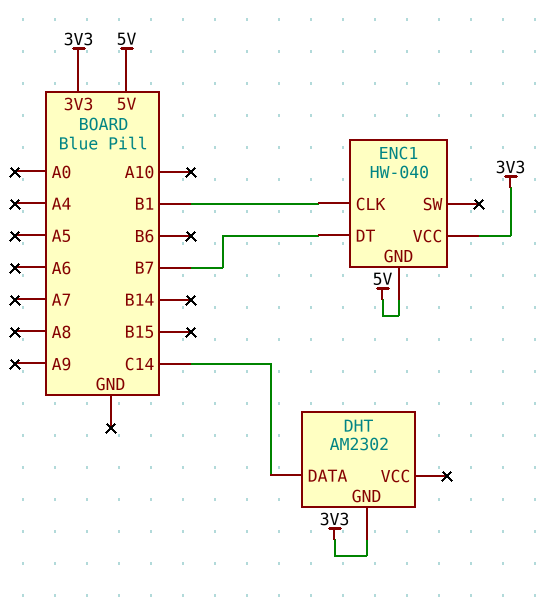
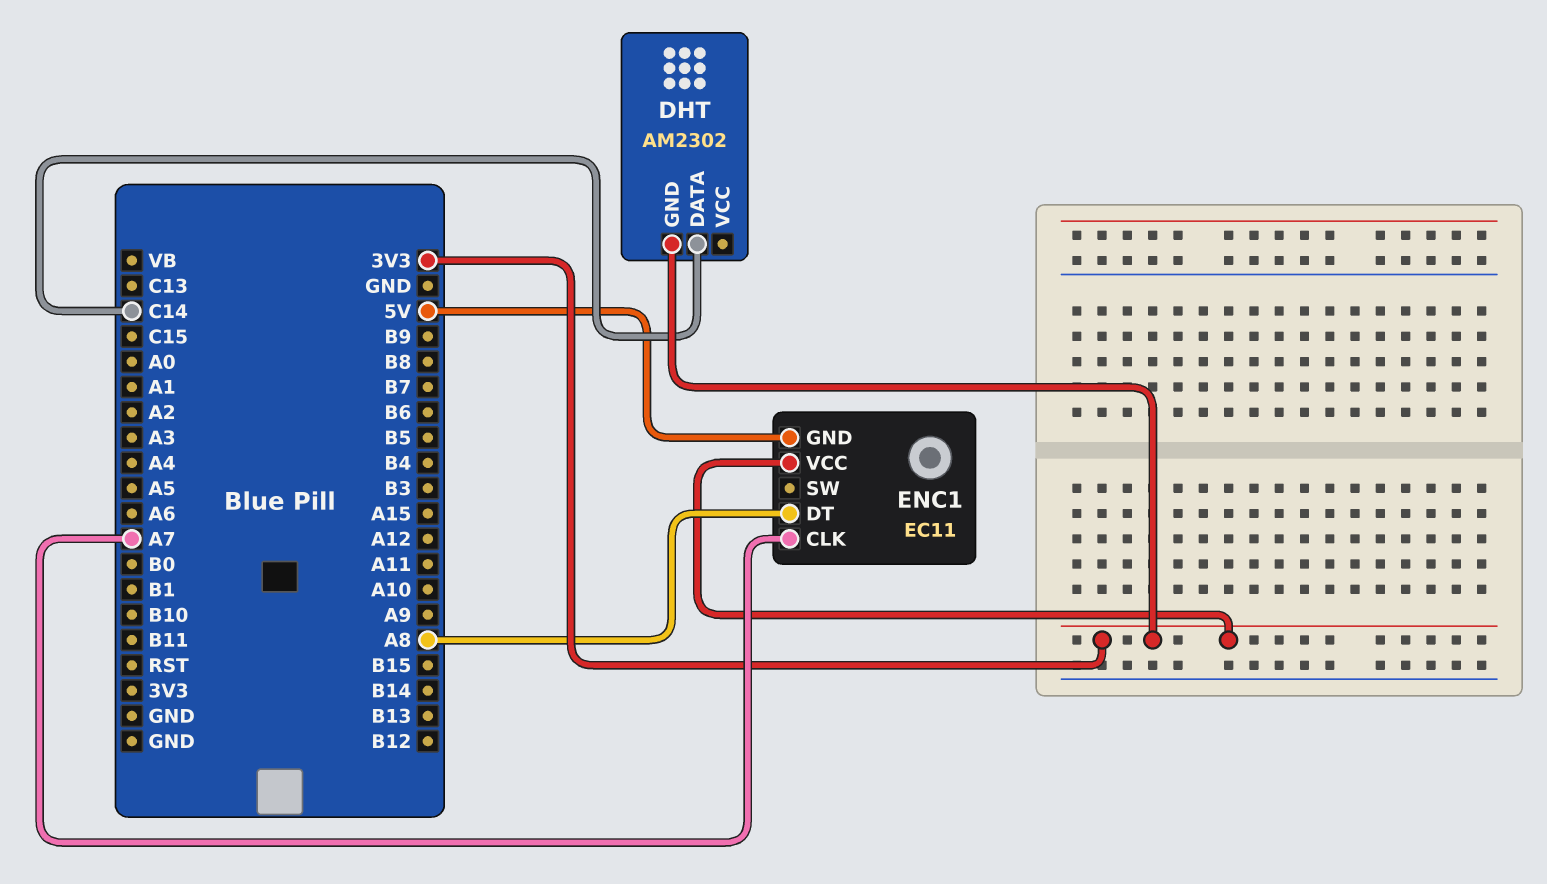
ENC1: HW-040 -> EC11
ENC1 pin CLK: B1 -> A7
ENC1 pin DT: B7 -> A8

